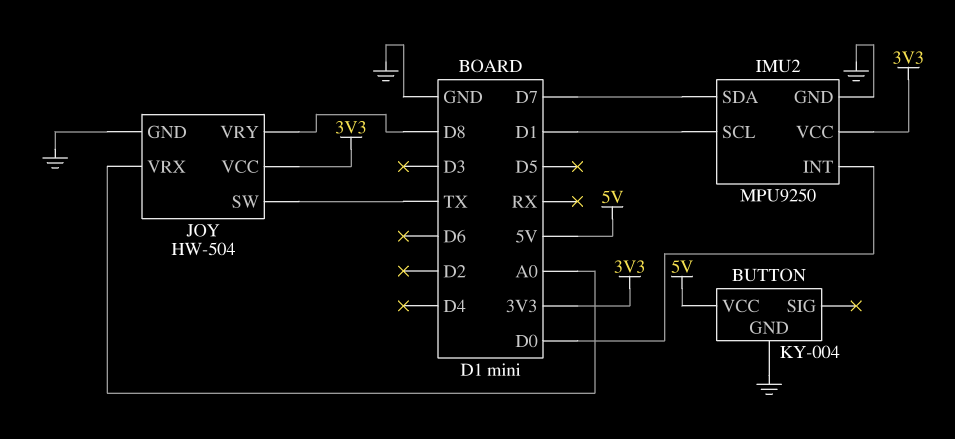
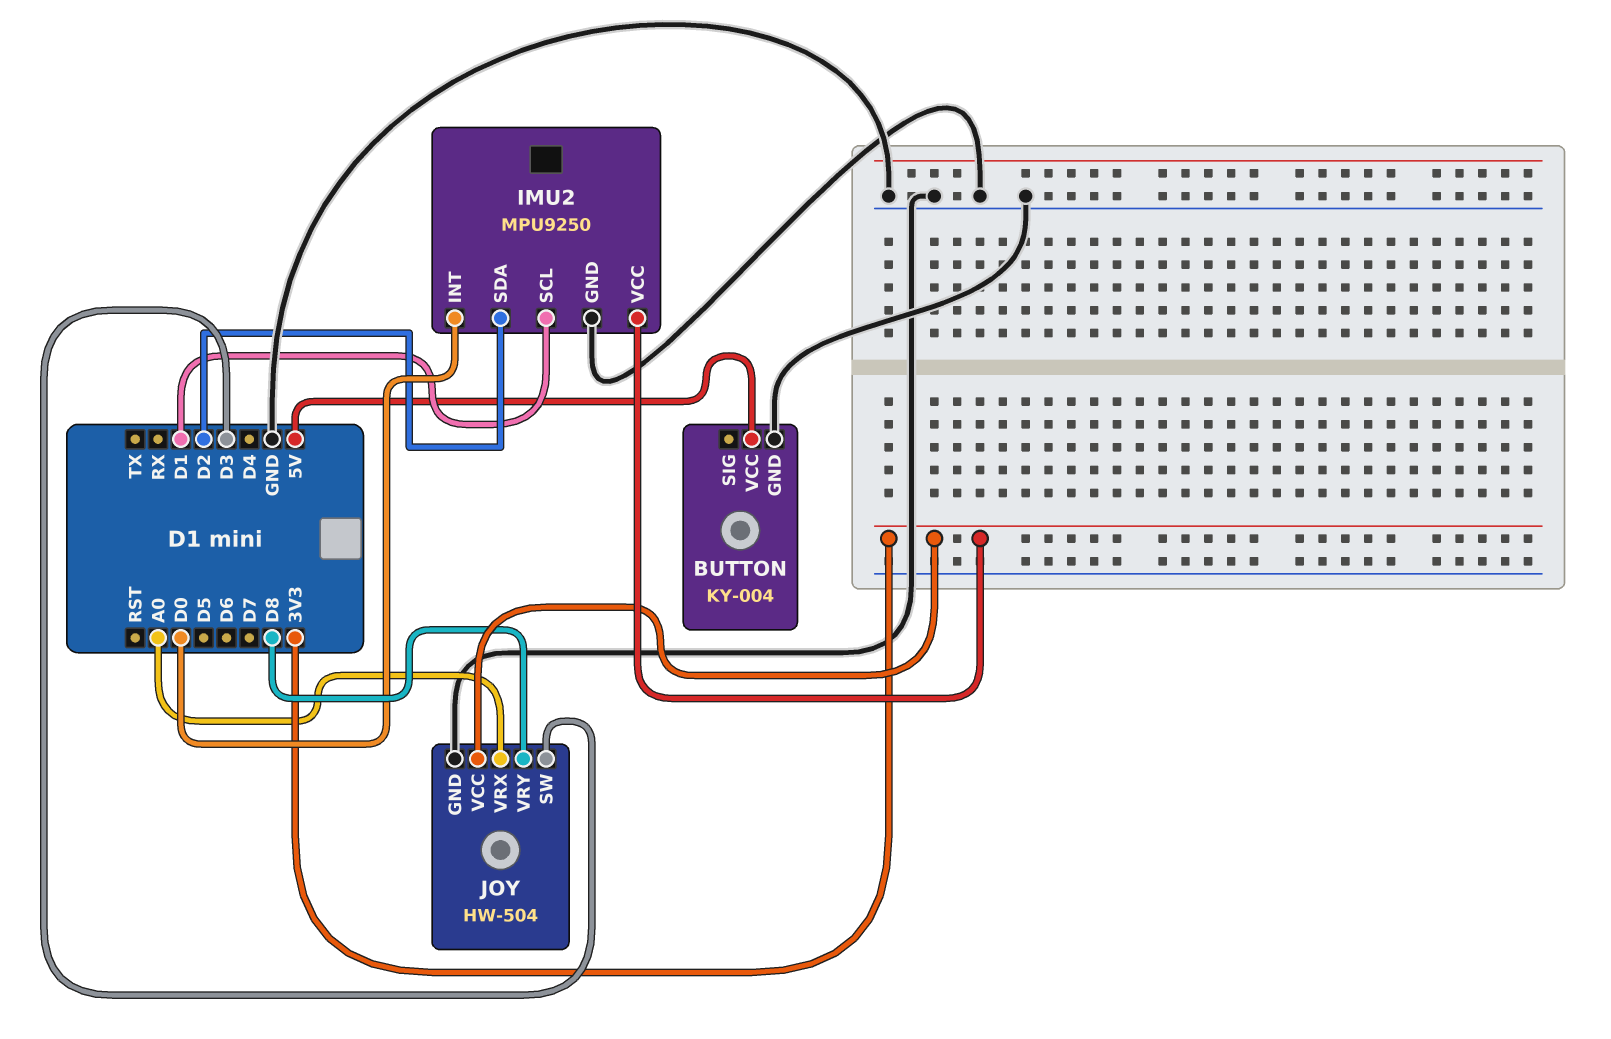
IMU2 pin SDA: D7 -> D2
JOY pin SW: TX -> D3

